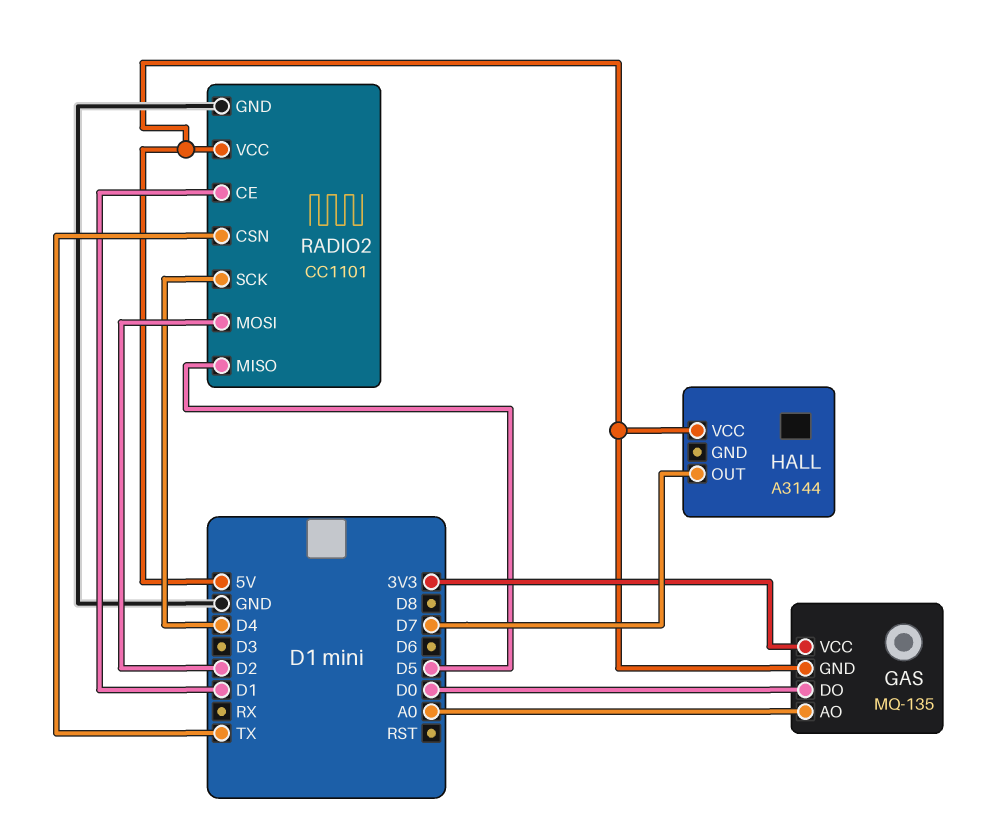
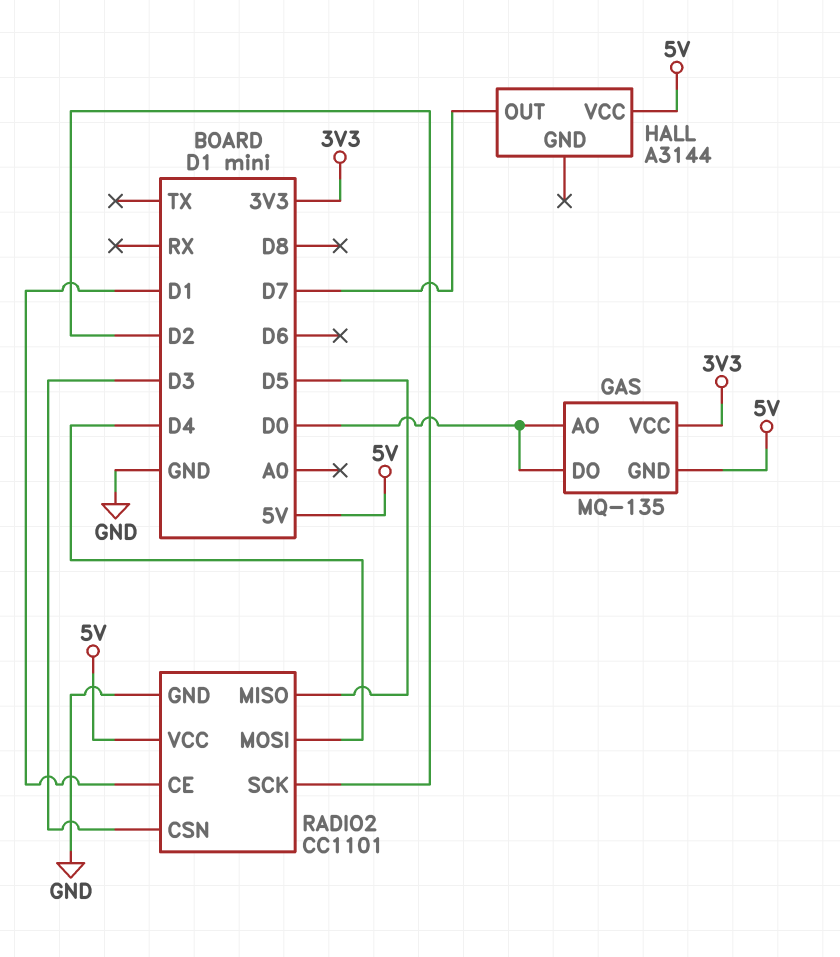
GAS pin AO: A0 -> D0
RADIO2 pin CSN: TX -> D3
RADIO2 pin MOSI: D2 -> D4
RADIO2 pin SCK: D4 -> D2

